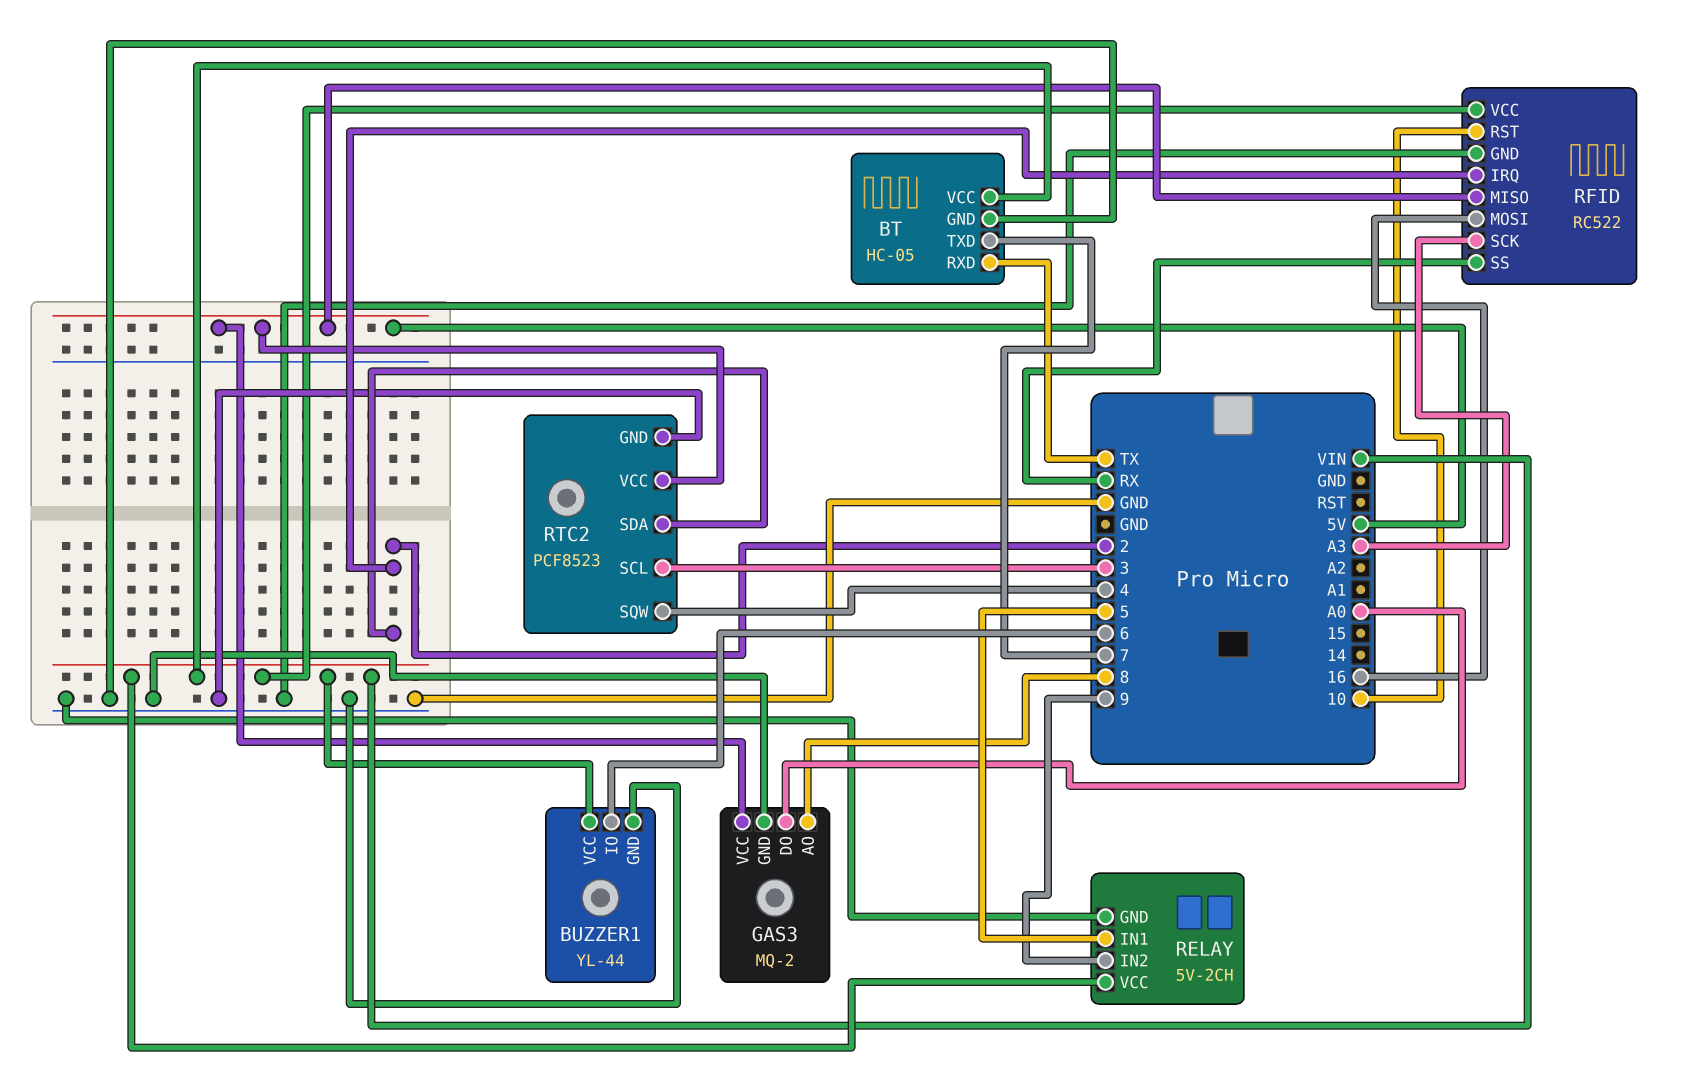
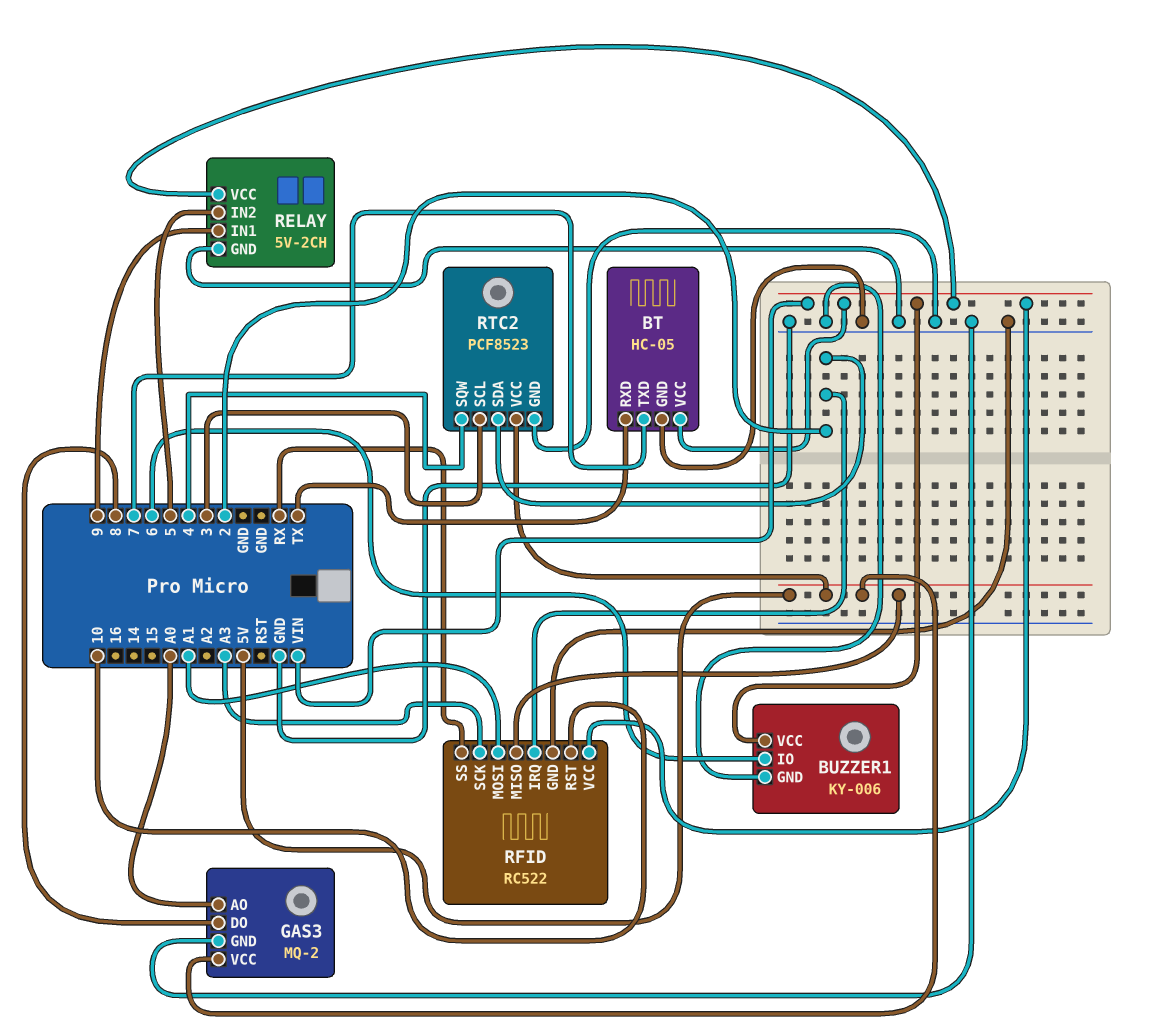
BUZZER1: YL-44 -> KY-006
GAS3 pin AO: 8 -> A0
GAS3 pin DO: A0 -> 8
RELAY pin IN1: 5 -> 9
RELAY pin IN2: 9 -> 5
RFID pin MOSI: 16 -> A1

